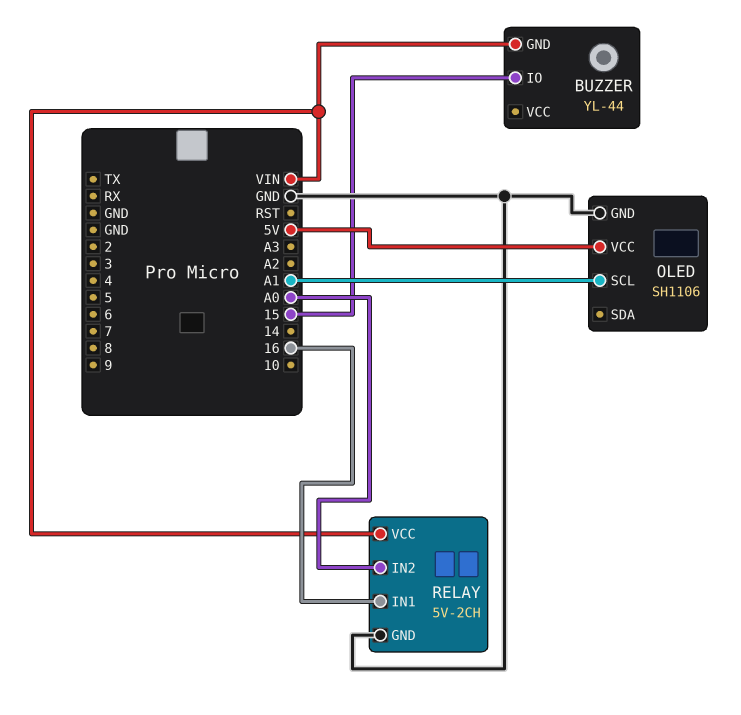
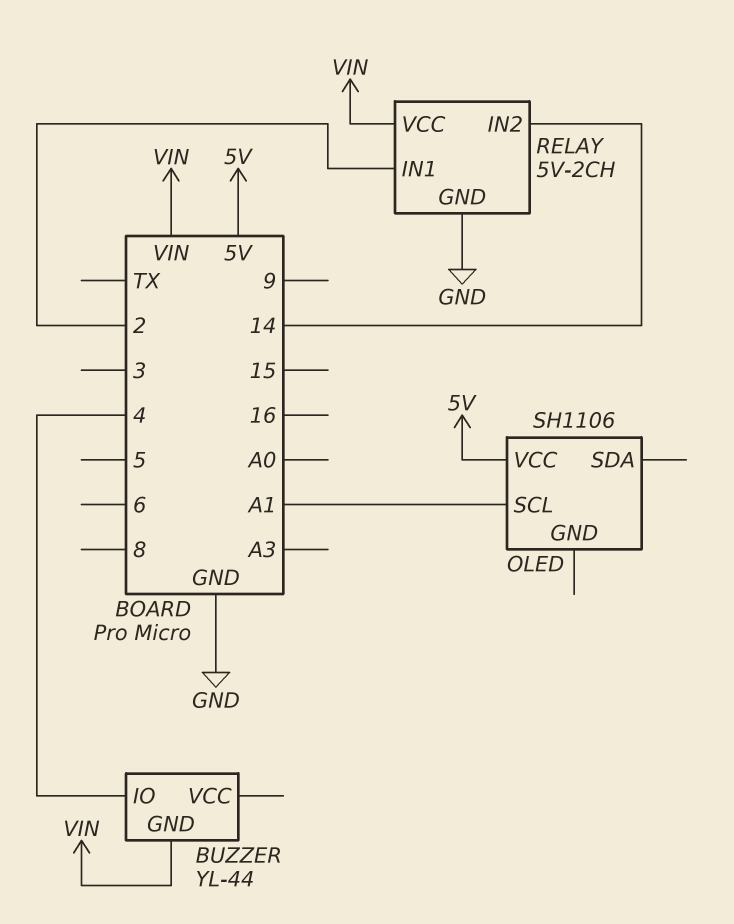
BUZZER pin IO: 15 -> 4
OLED pin GND: GND -> none
RELAY pin IN1: 16 -> 2
RELAY pin IN2: A0 -> 14

